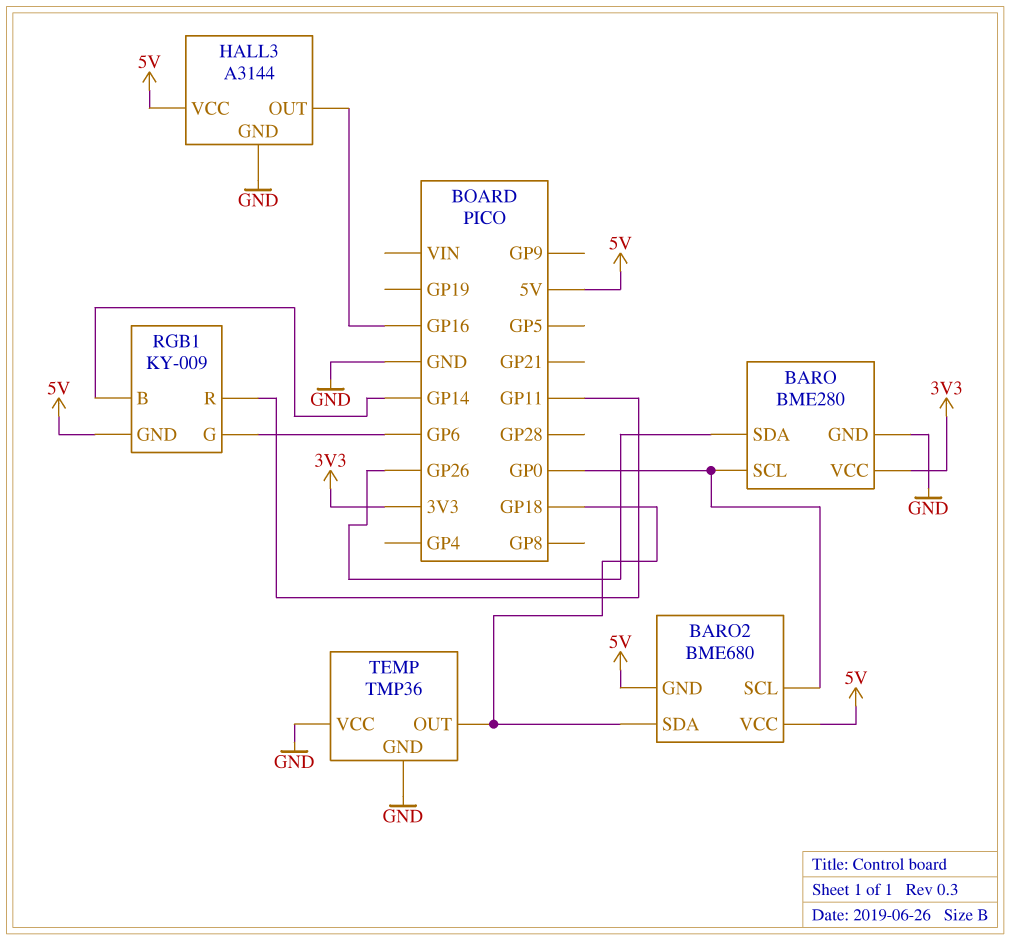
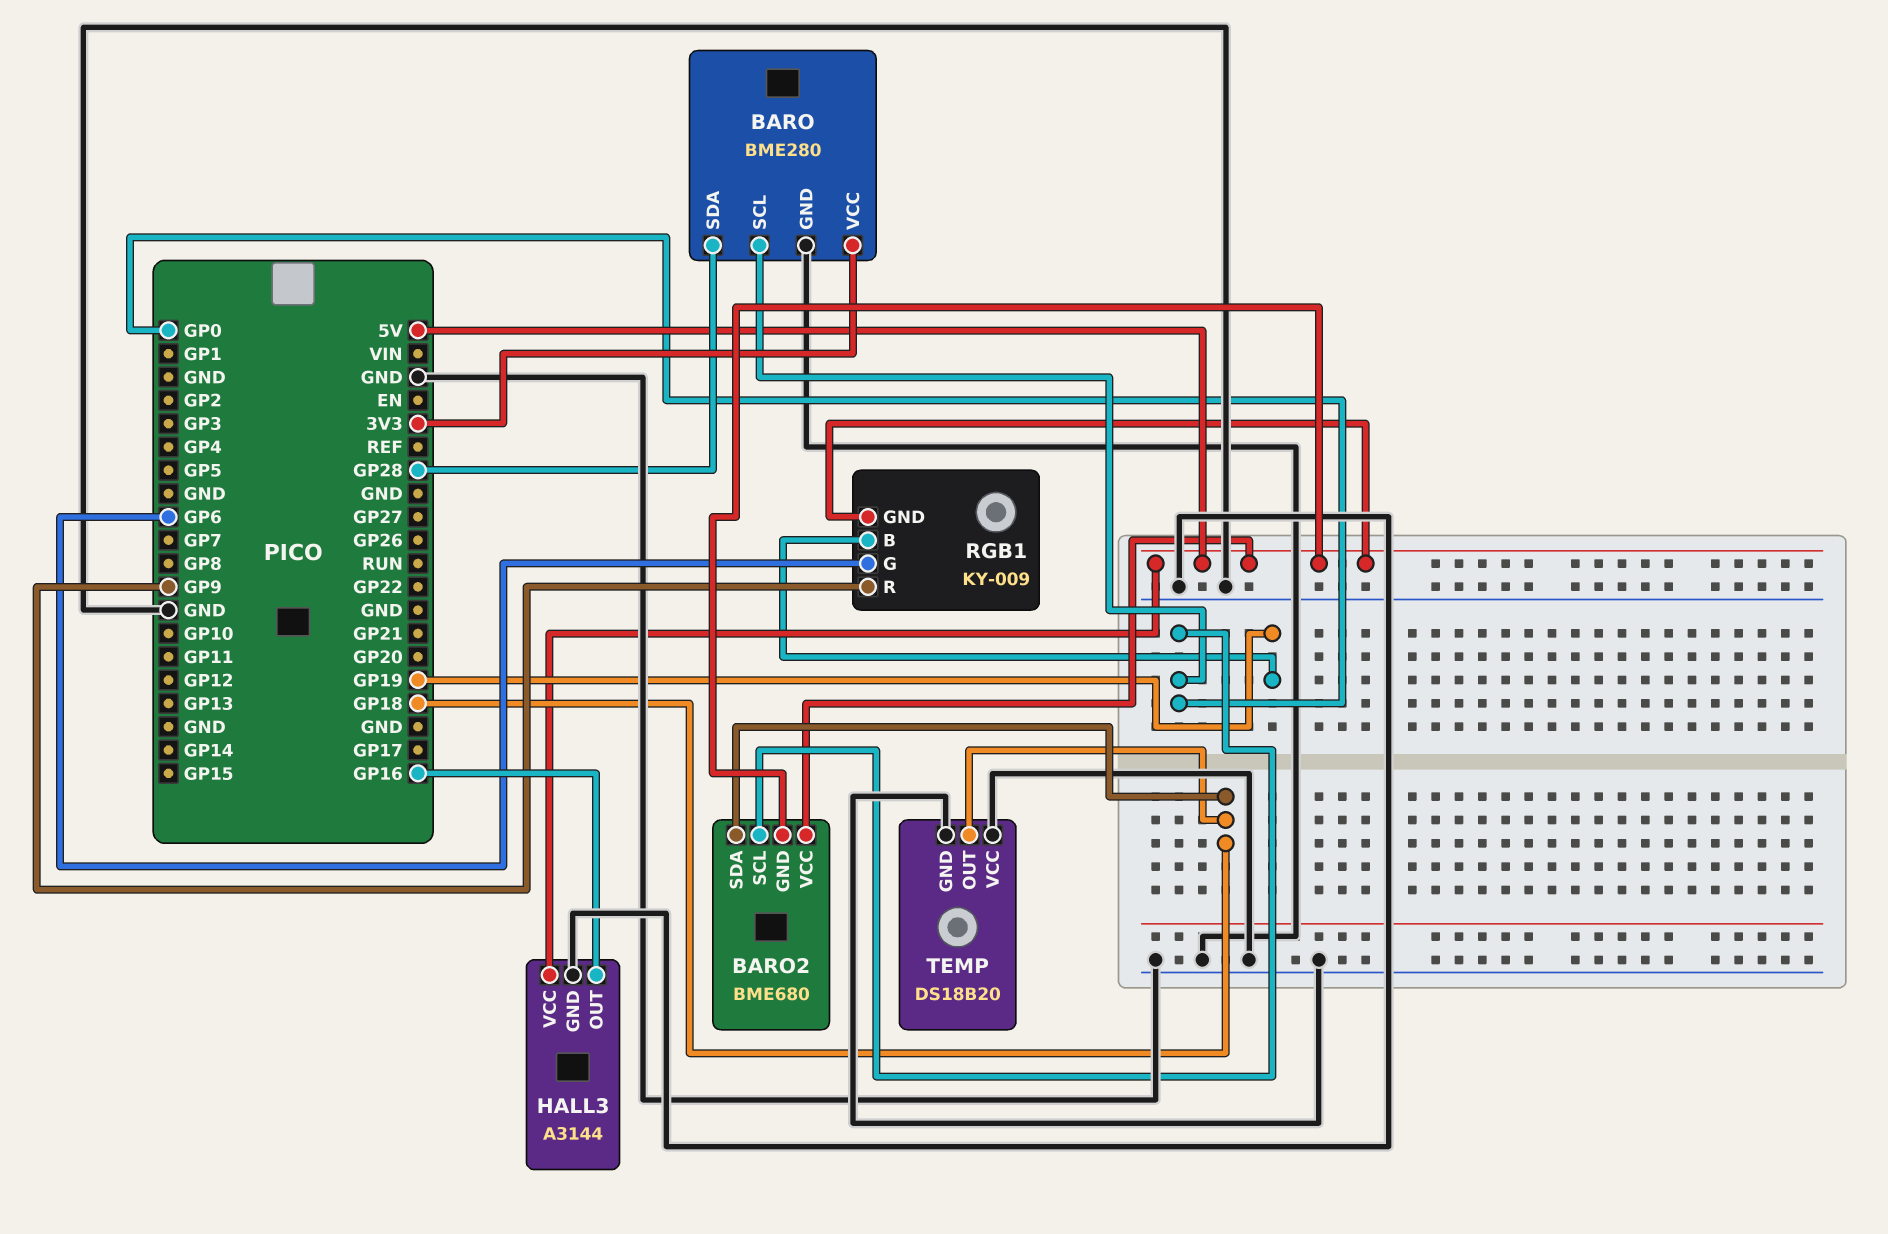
BARO pin SDA: GP26 -> GP28
RGB1 pin B: GP14 -> GP19
RGB1 pin R: GP11 -> GP9
TEMP: TMP36 -> DS18B20

